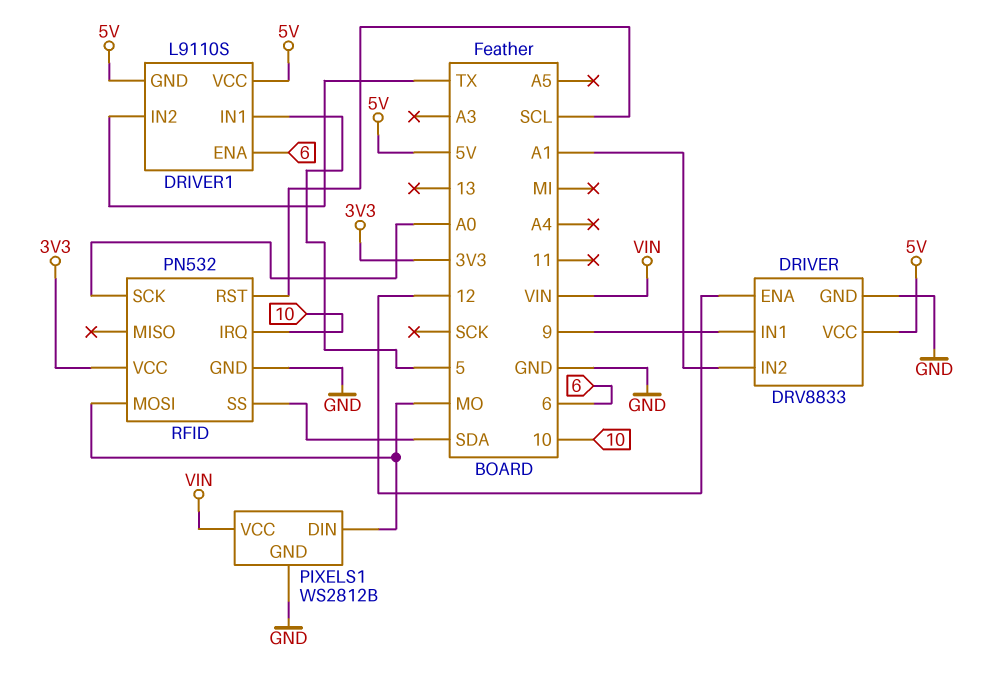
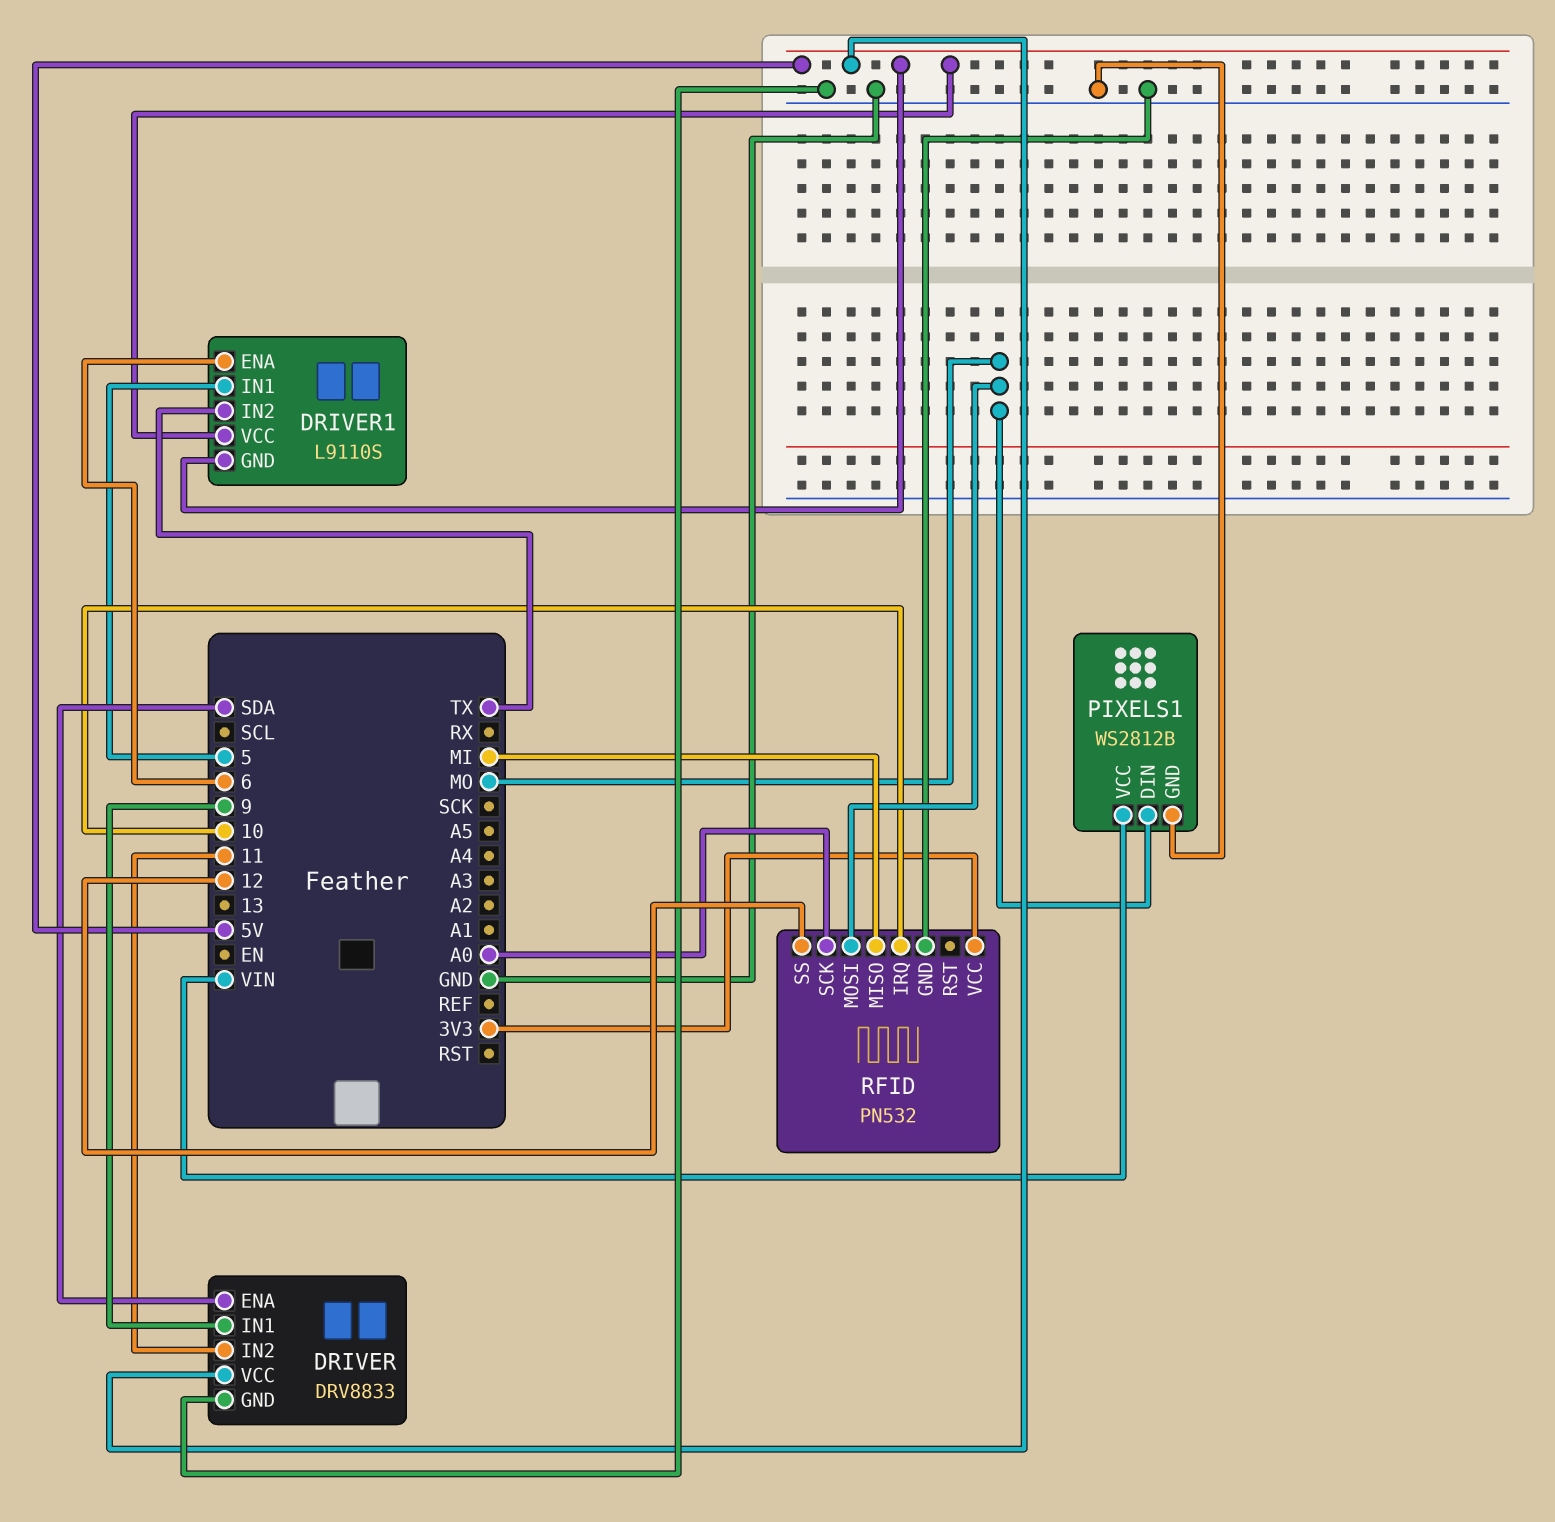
DRIVER pin ENA: 12 -> SDA
DRIVER pin IN2: A1 -> 11
RFID pin MISO: none -> MI
RFID pin RST: SCL -> none
RFID pin SS: SDA -> 12

